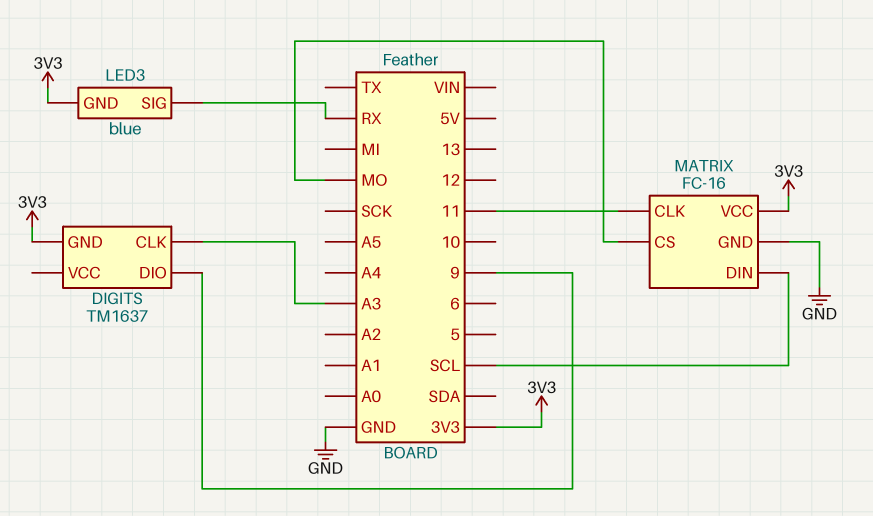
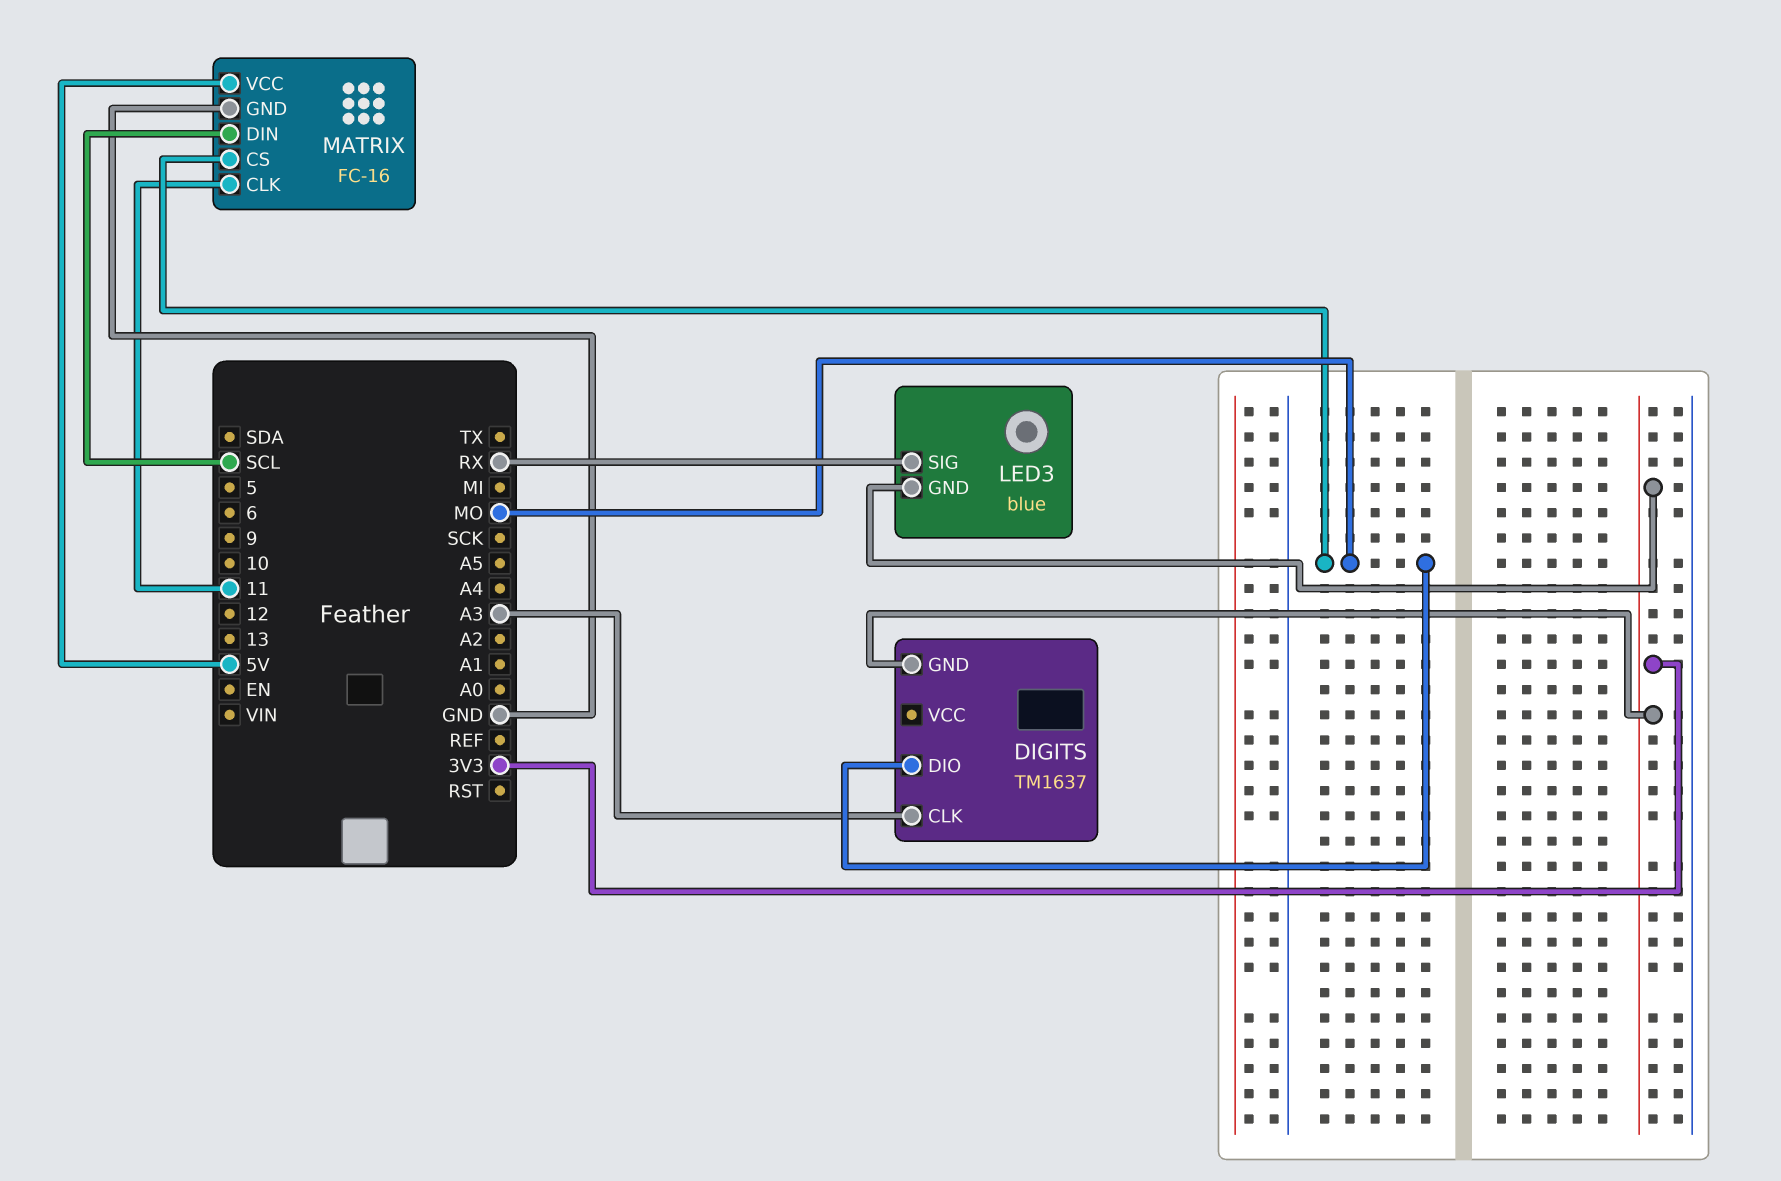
DIGITS pin DIO: 9 -> MO
MATRIX pin VCC: 3V3 -> 5V

